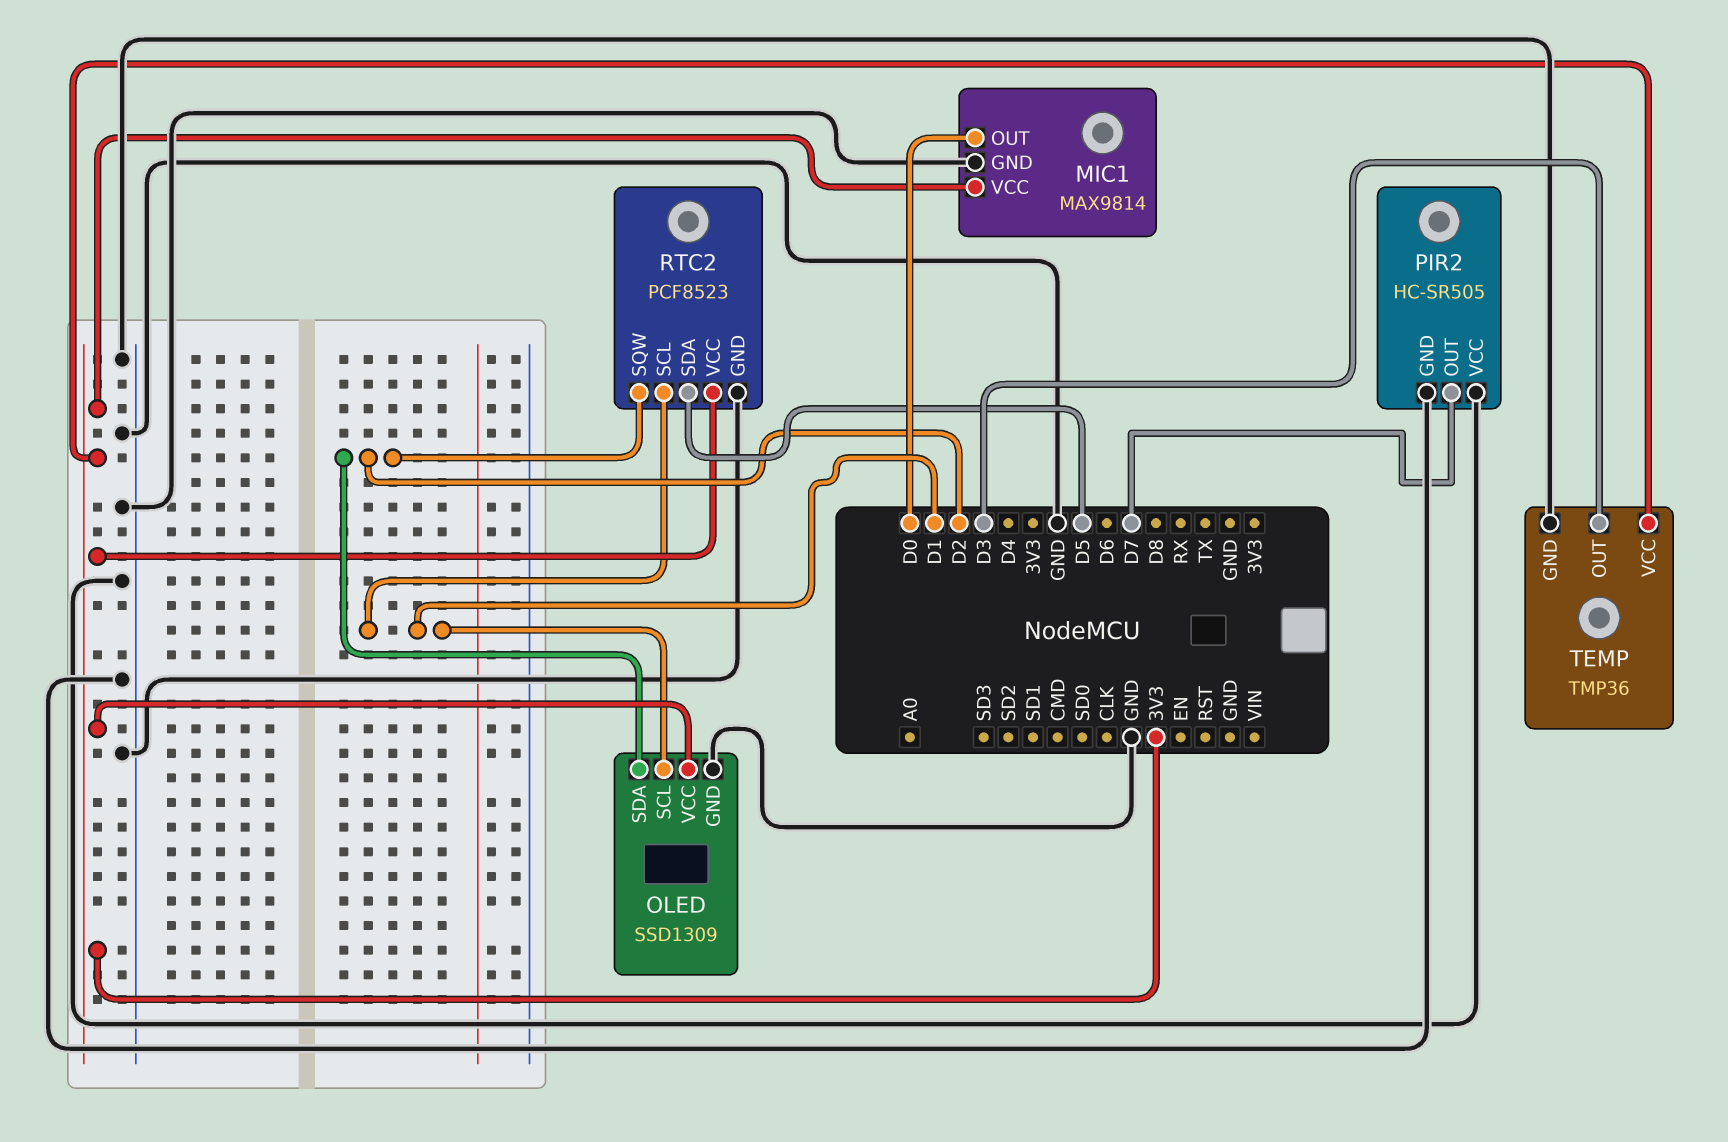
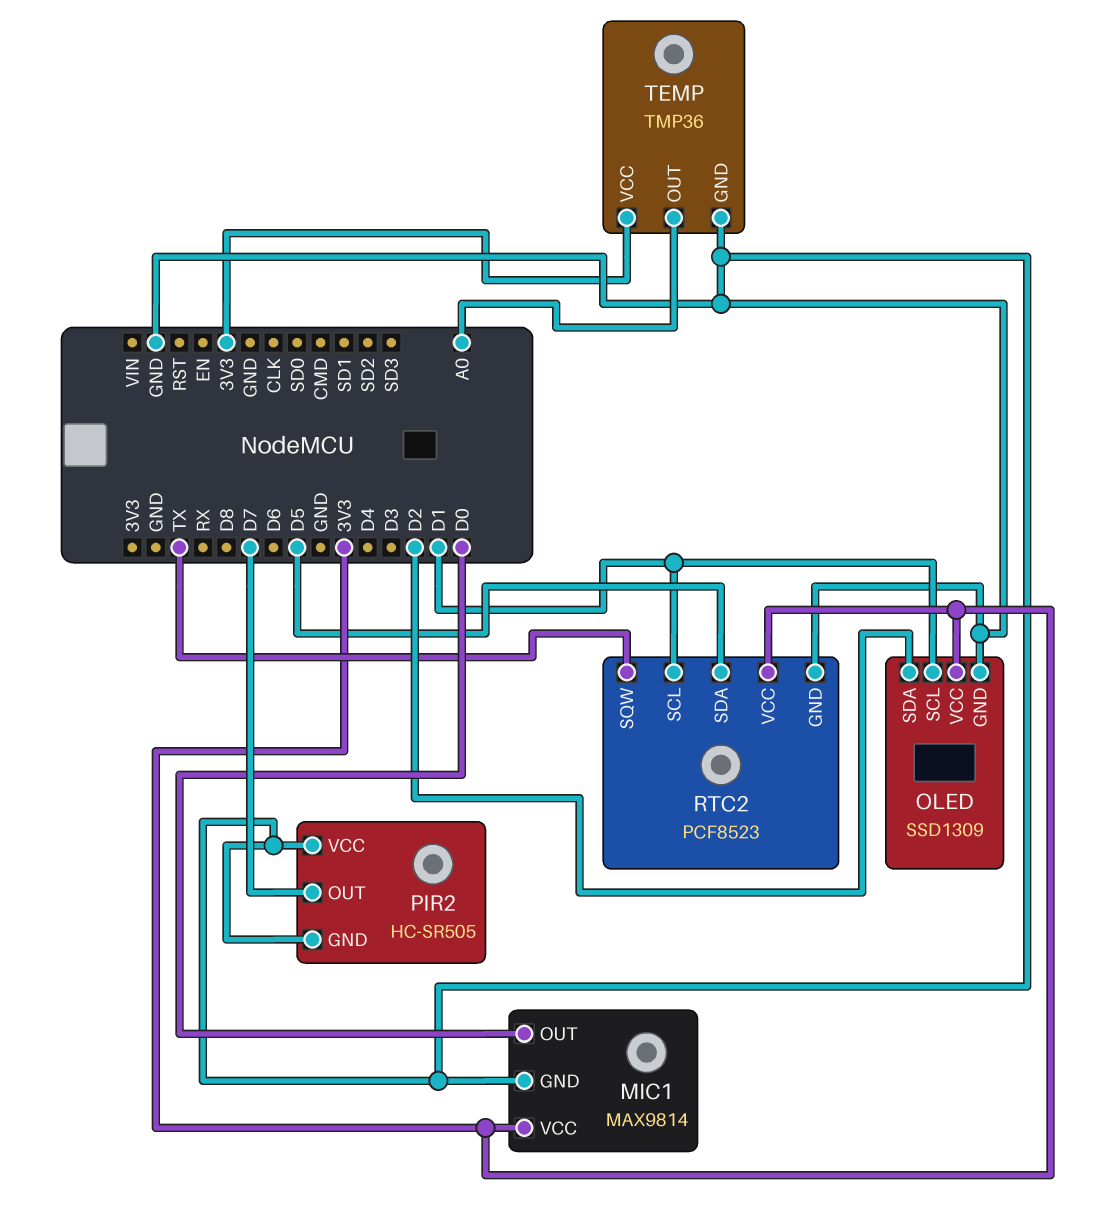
RTC2 pin SQW: D2 -> TX
TEMP pin OUT: D3 -> A0

